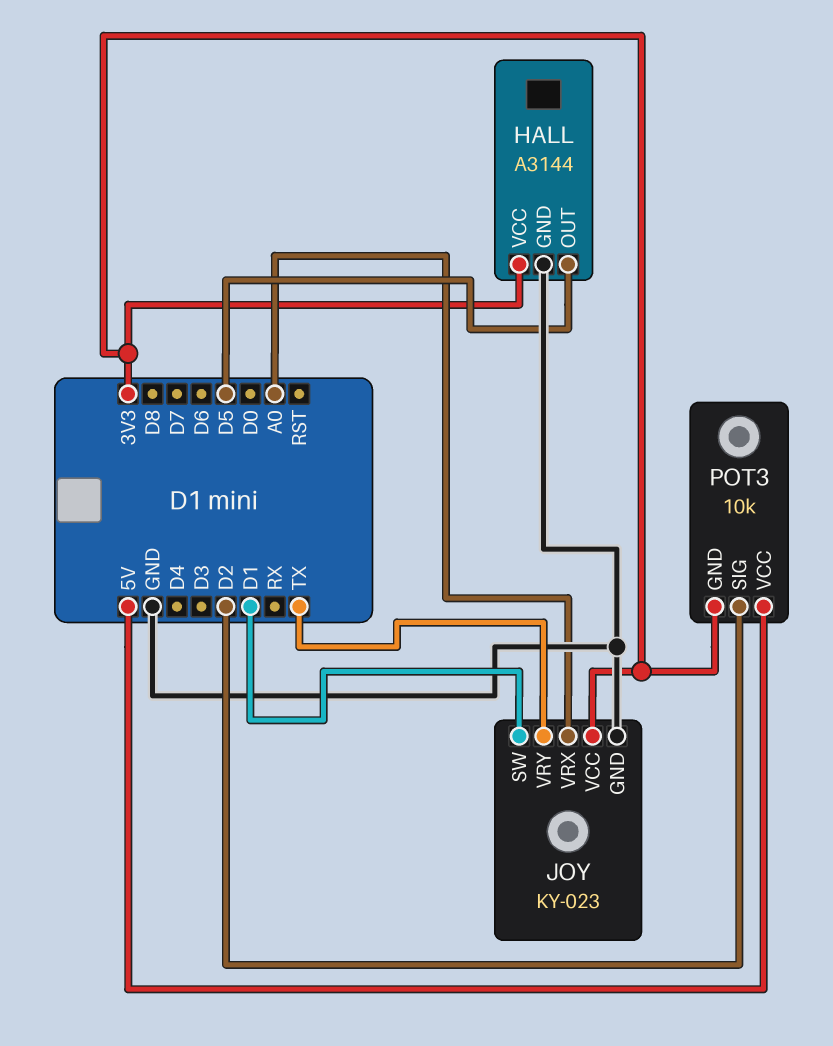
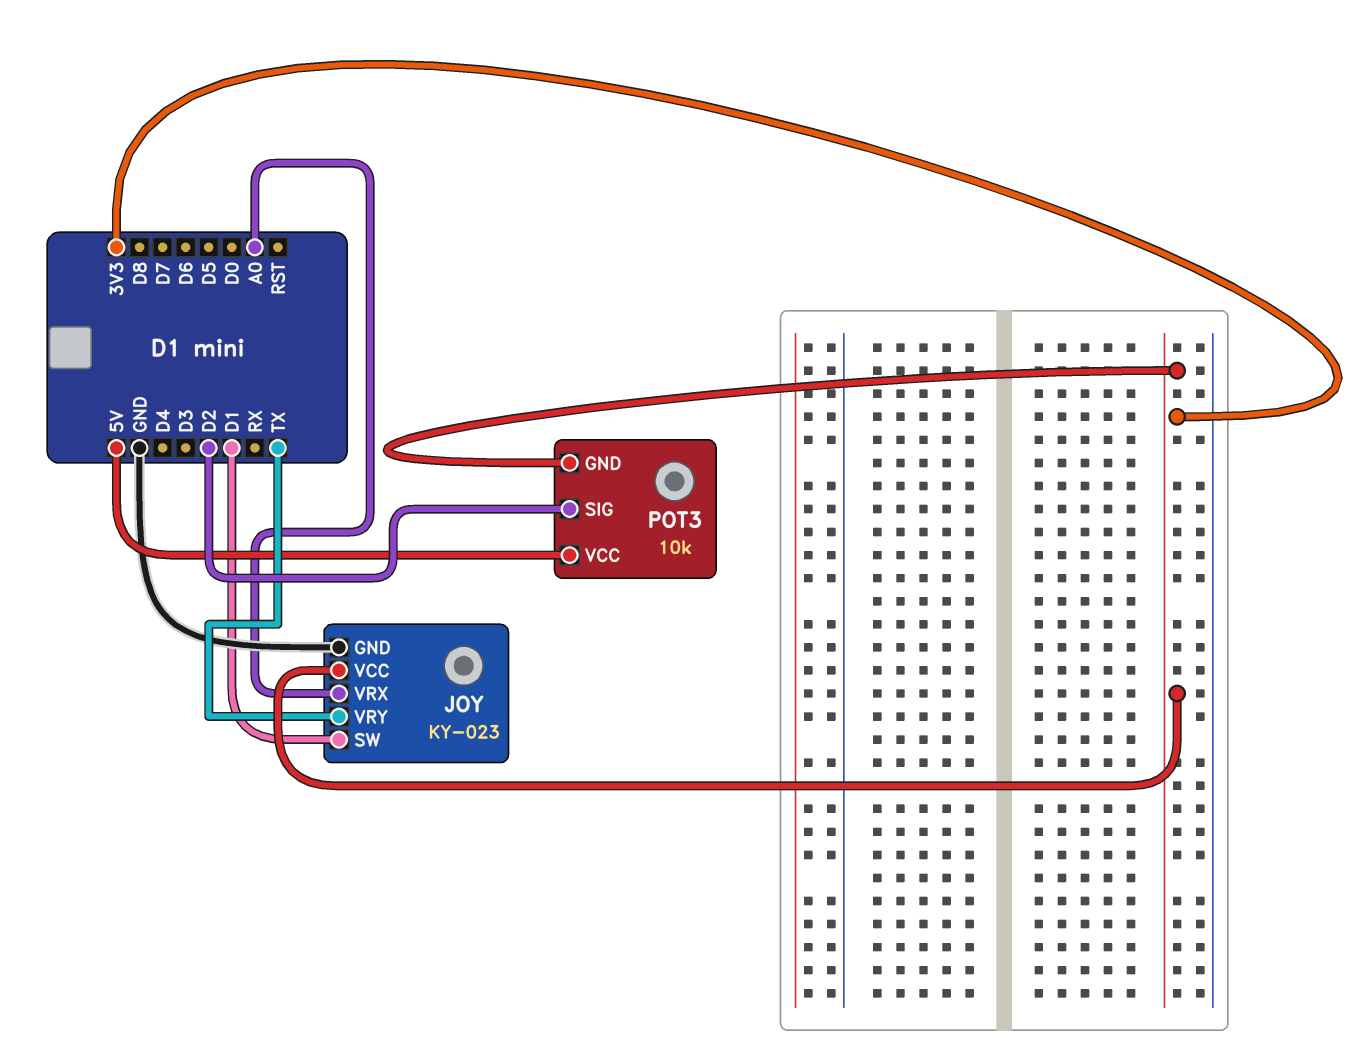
HALL: A3144 -> none
HALL pin GND: GND -> none
HALL pin OUT: D5 -> none
HALL pin VCC: 3V3 -> none

